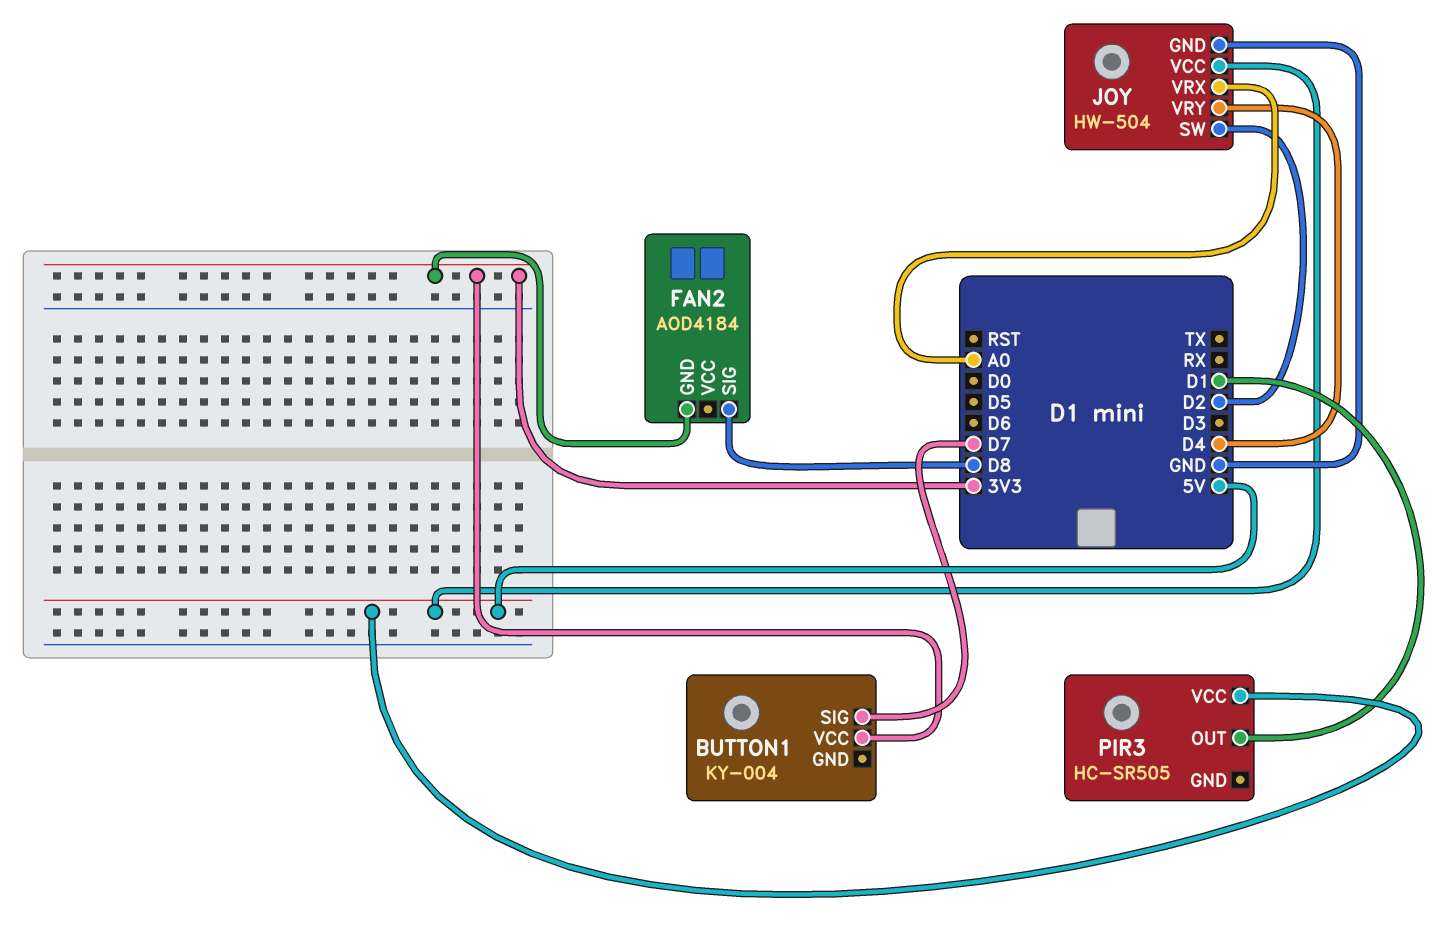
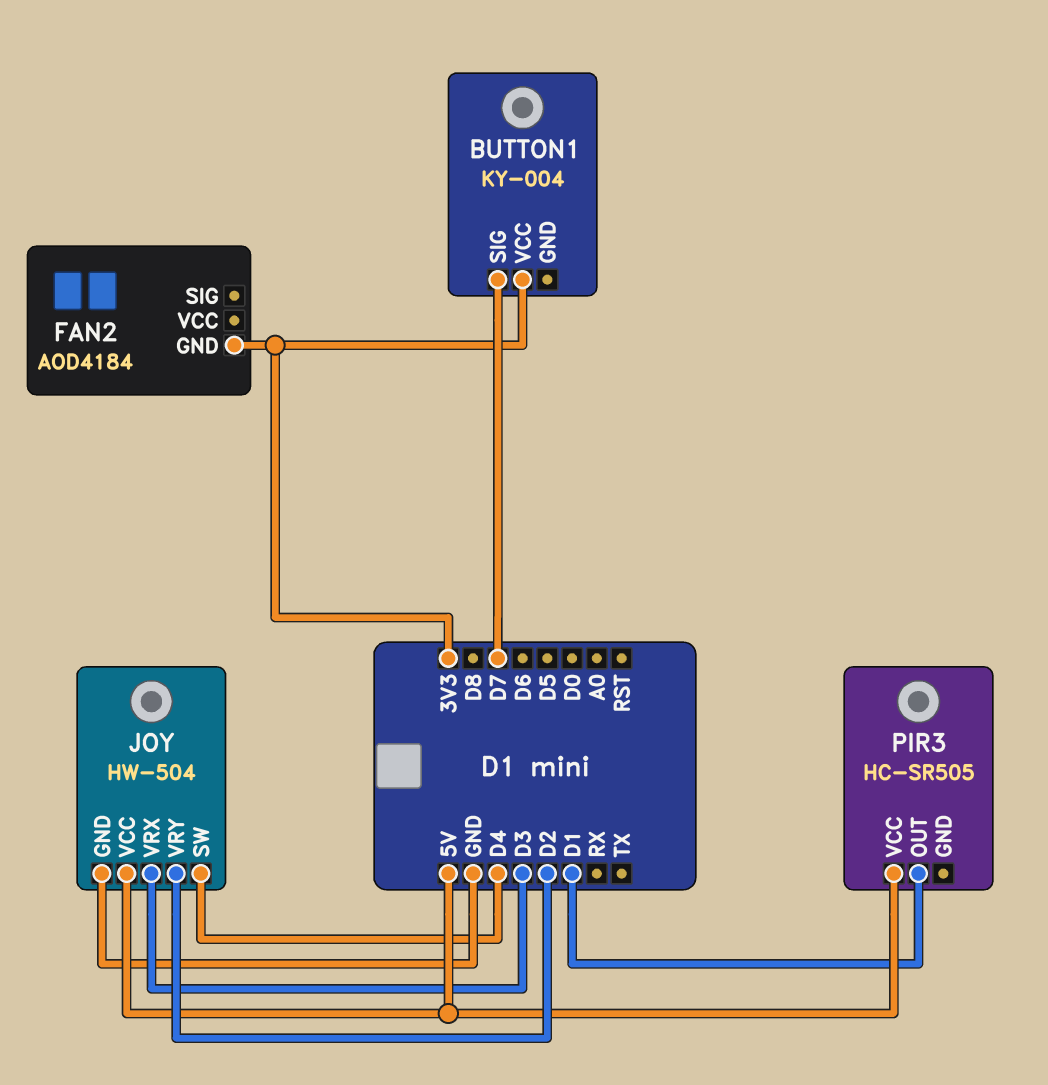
FAN2 pin SIG: D8 -> none
JOY pin SW: D2 -> D4
JOY pin VRX: A0 -> D3
JOY pin VRY: D4 -> D2

